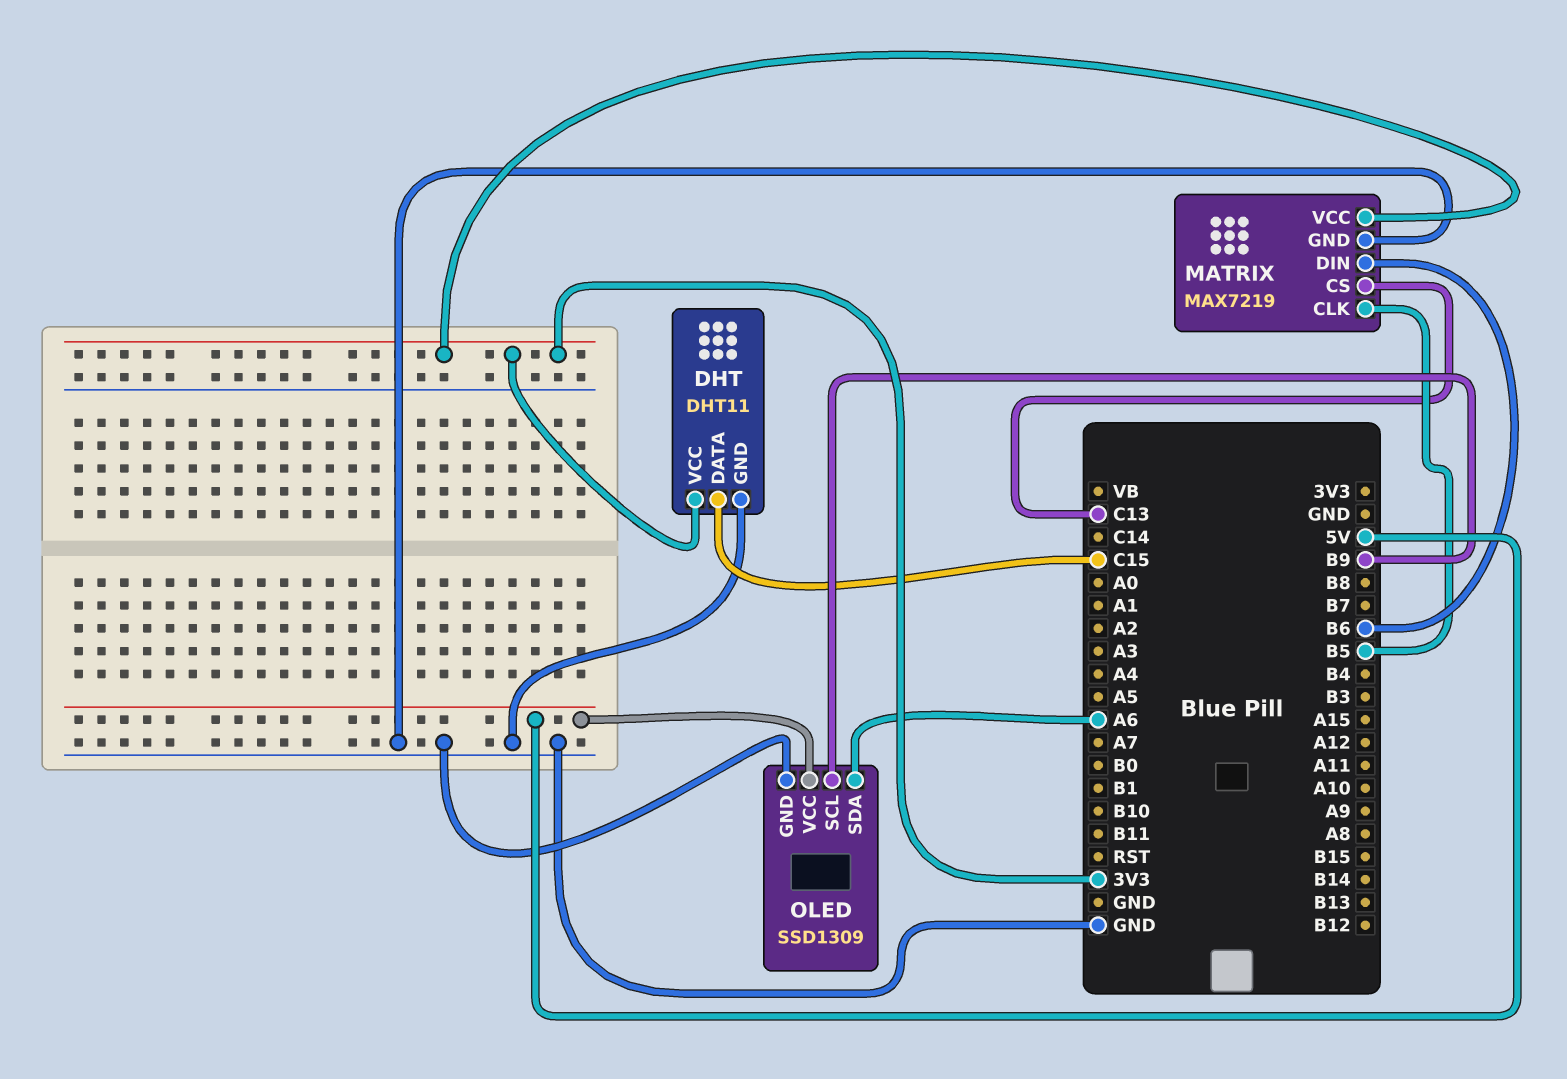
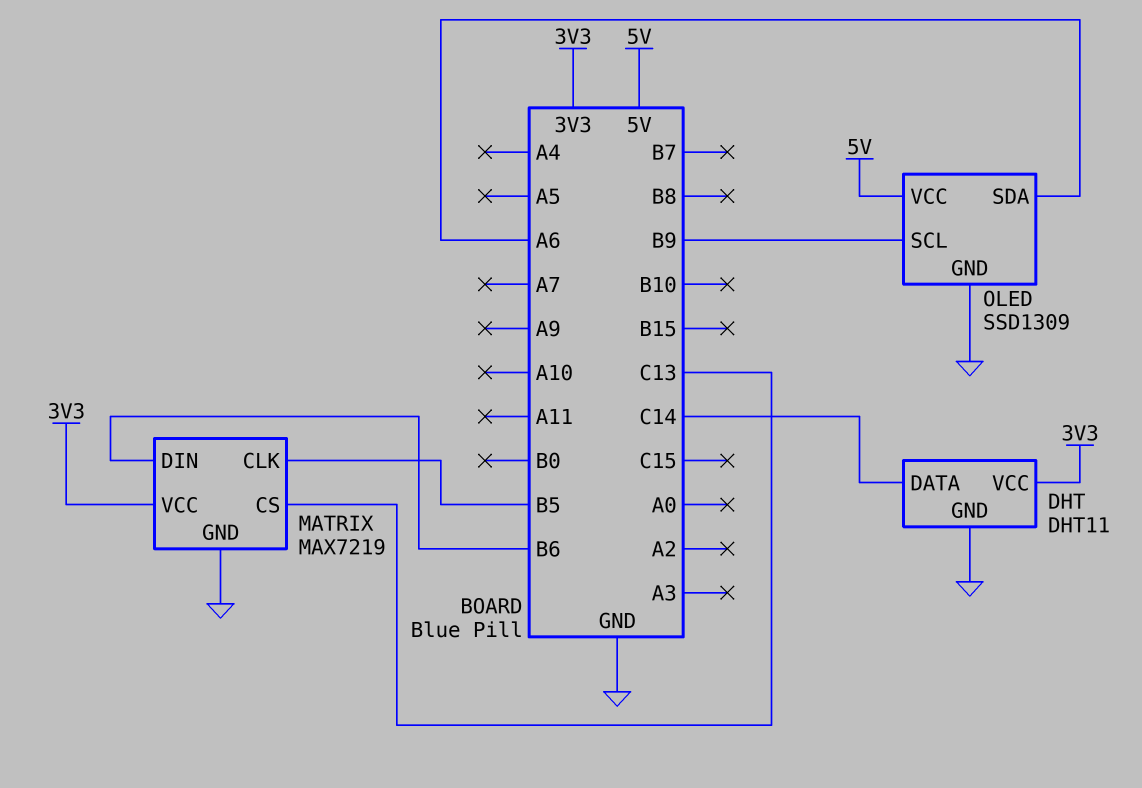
DHT pin DATA: C15 -> C14

